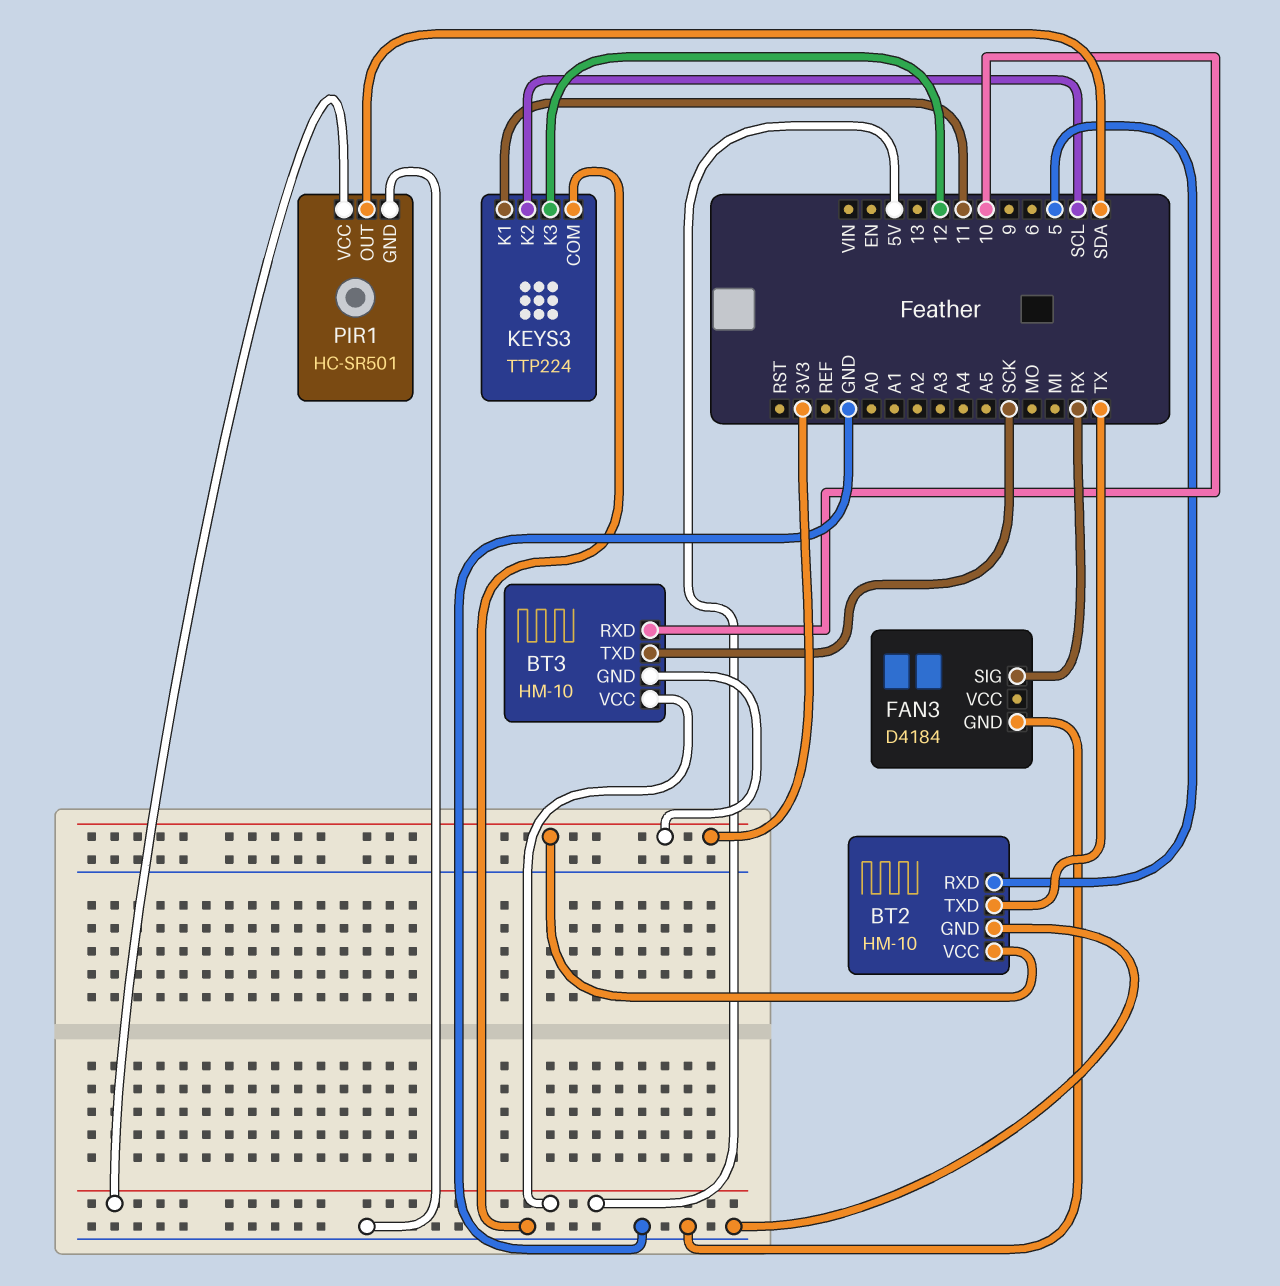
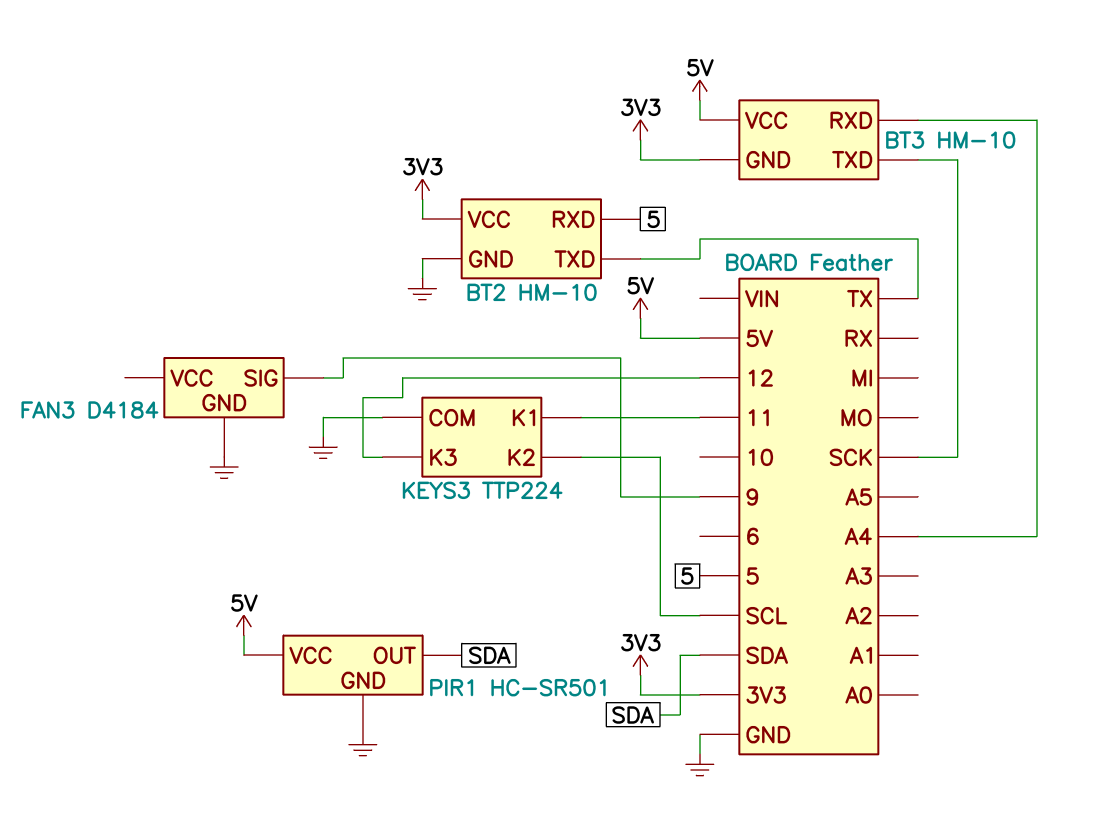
BT3 pin RXD: 10 -> A4
FAN3 pin SIG: RX -> 9

